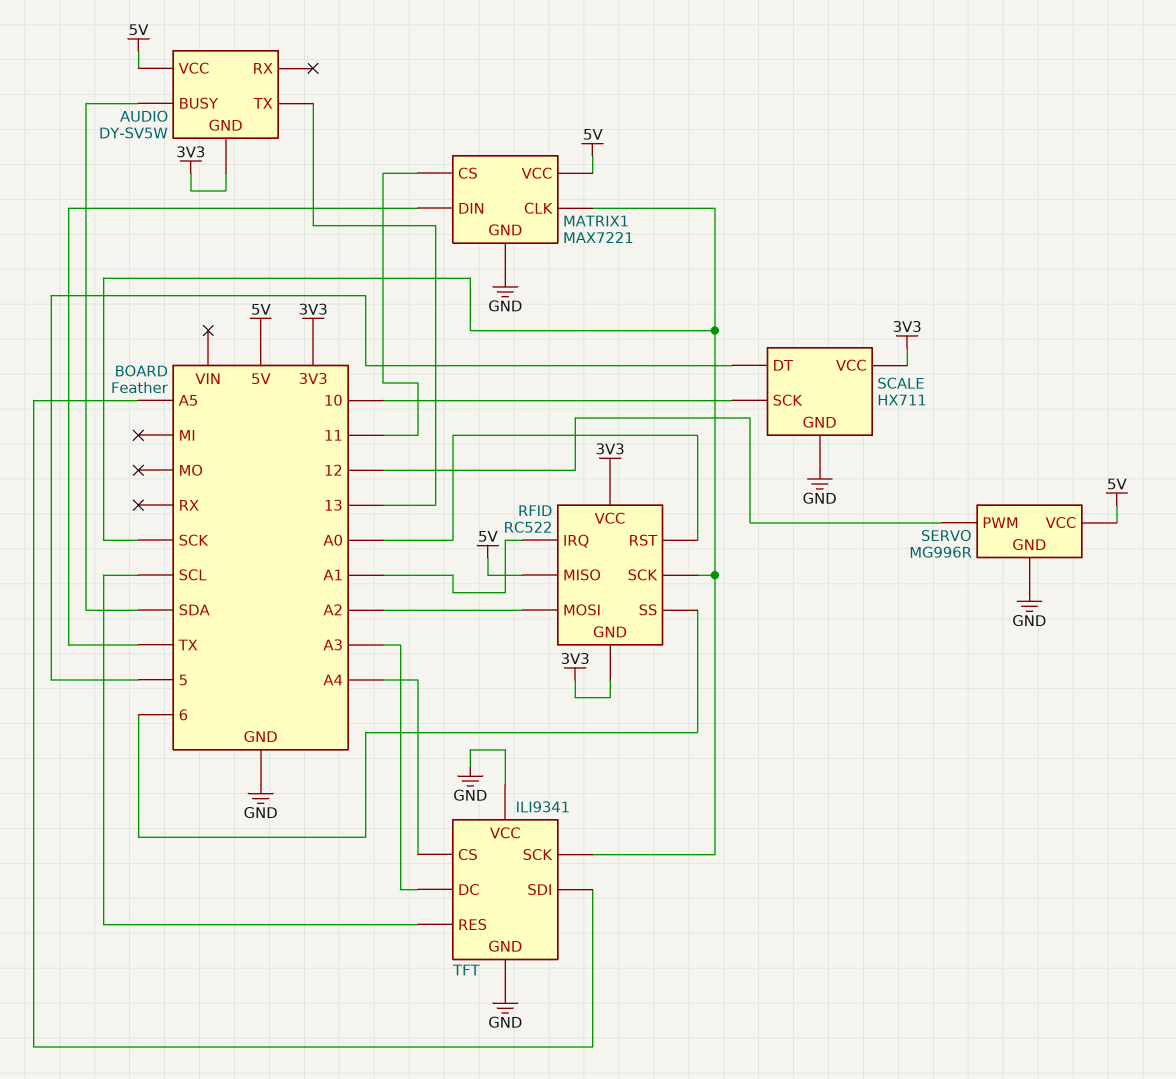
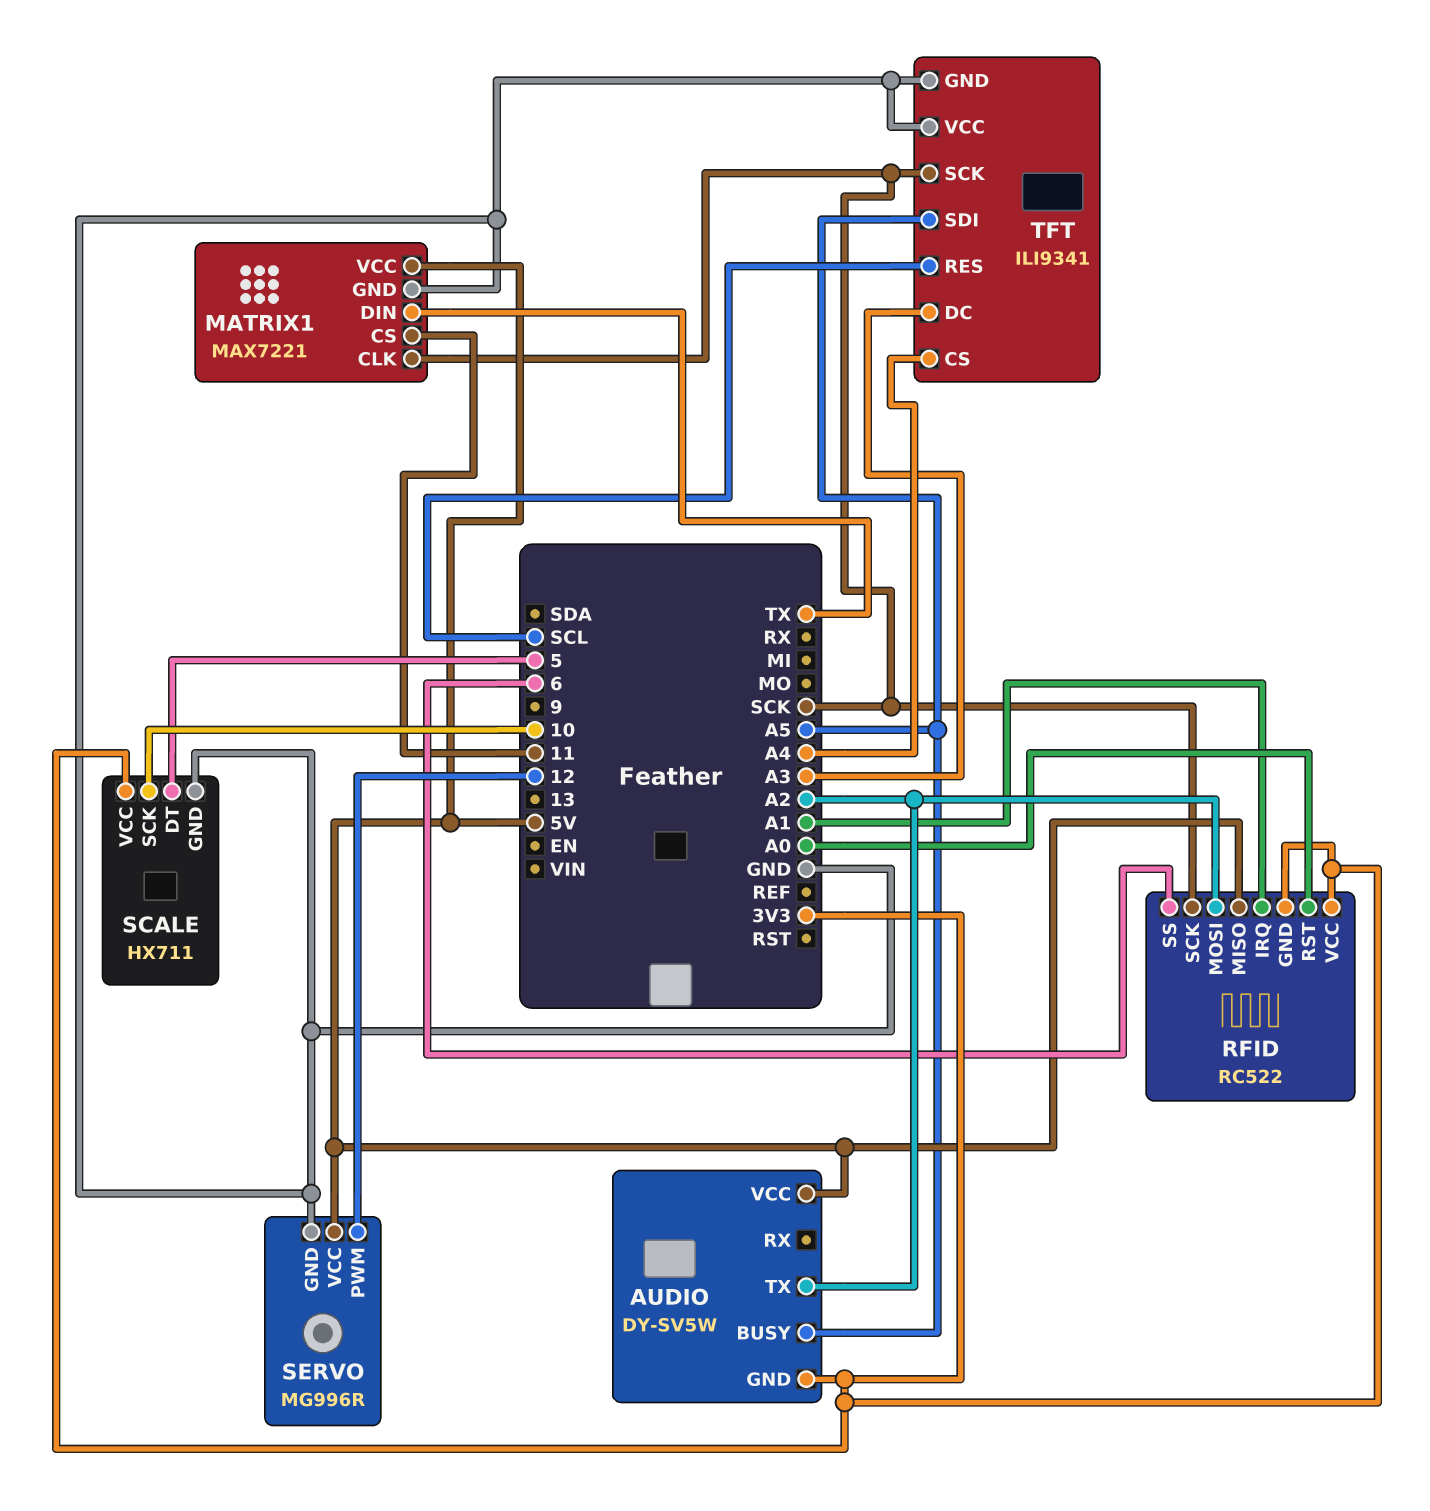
AUDIO pin BUSY: SDA -> A5
AUDIO pin TX: 13 -> A2

